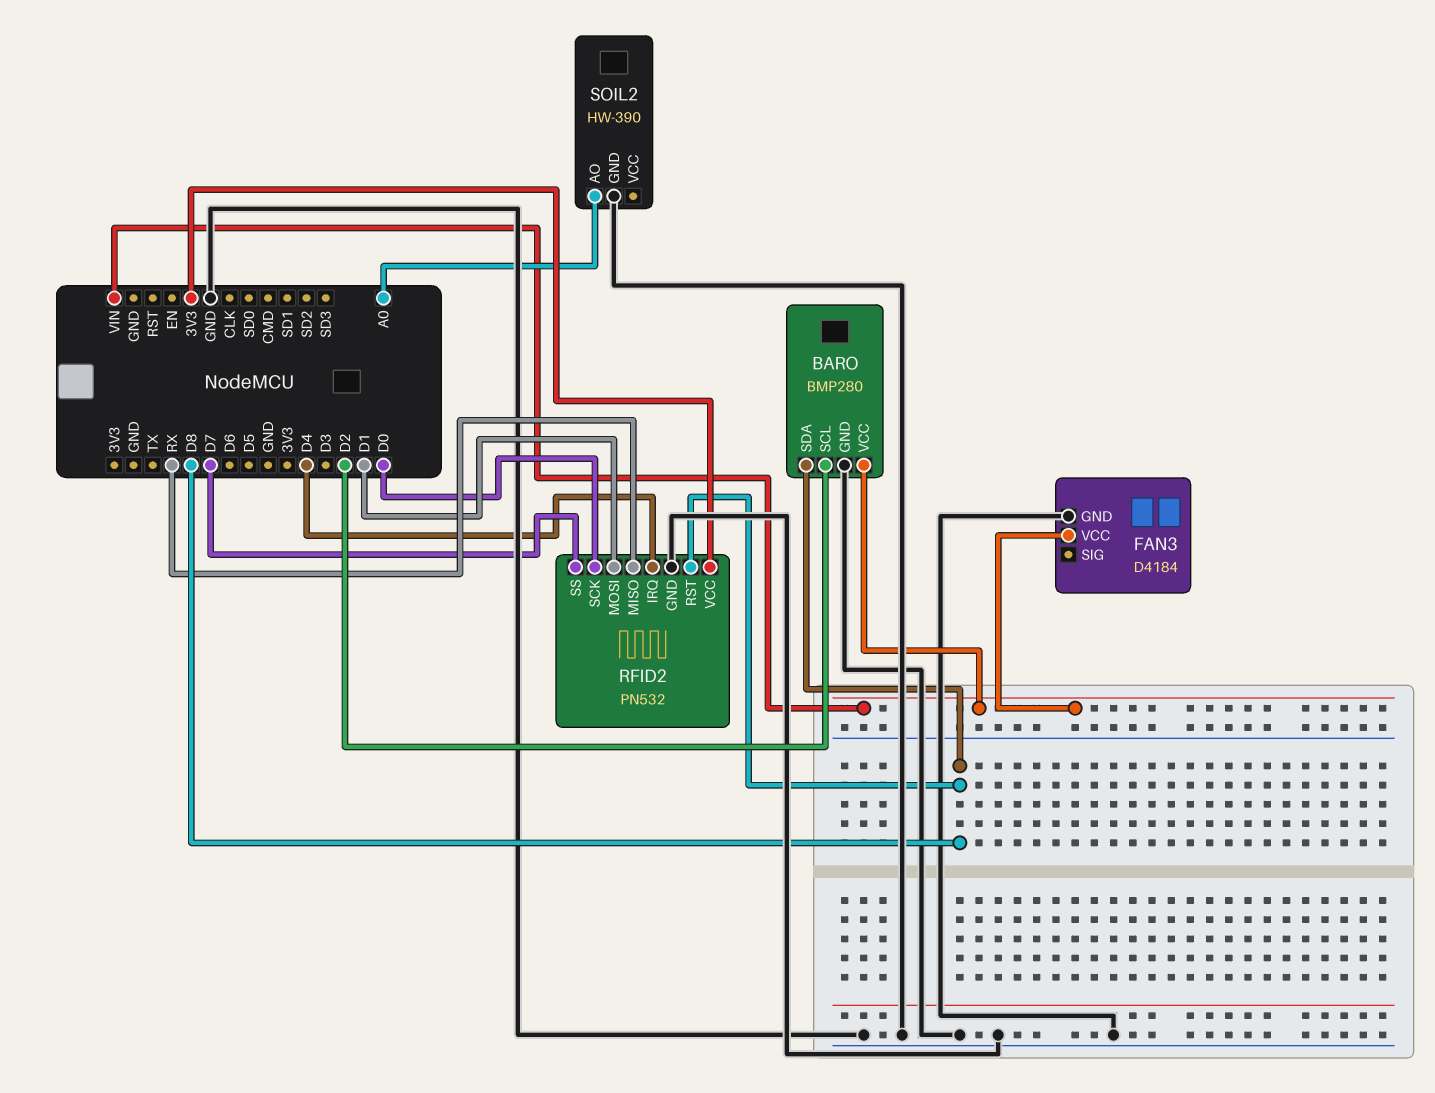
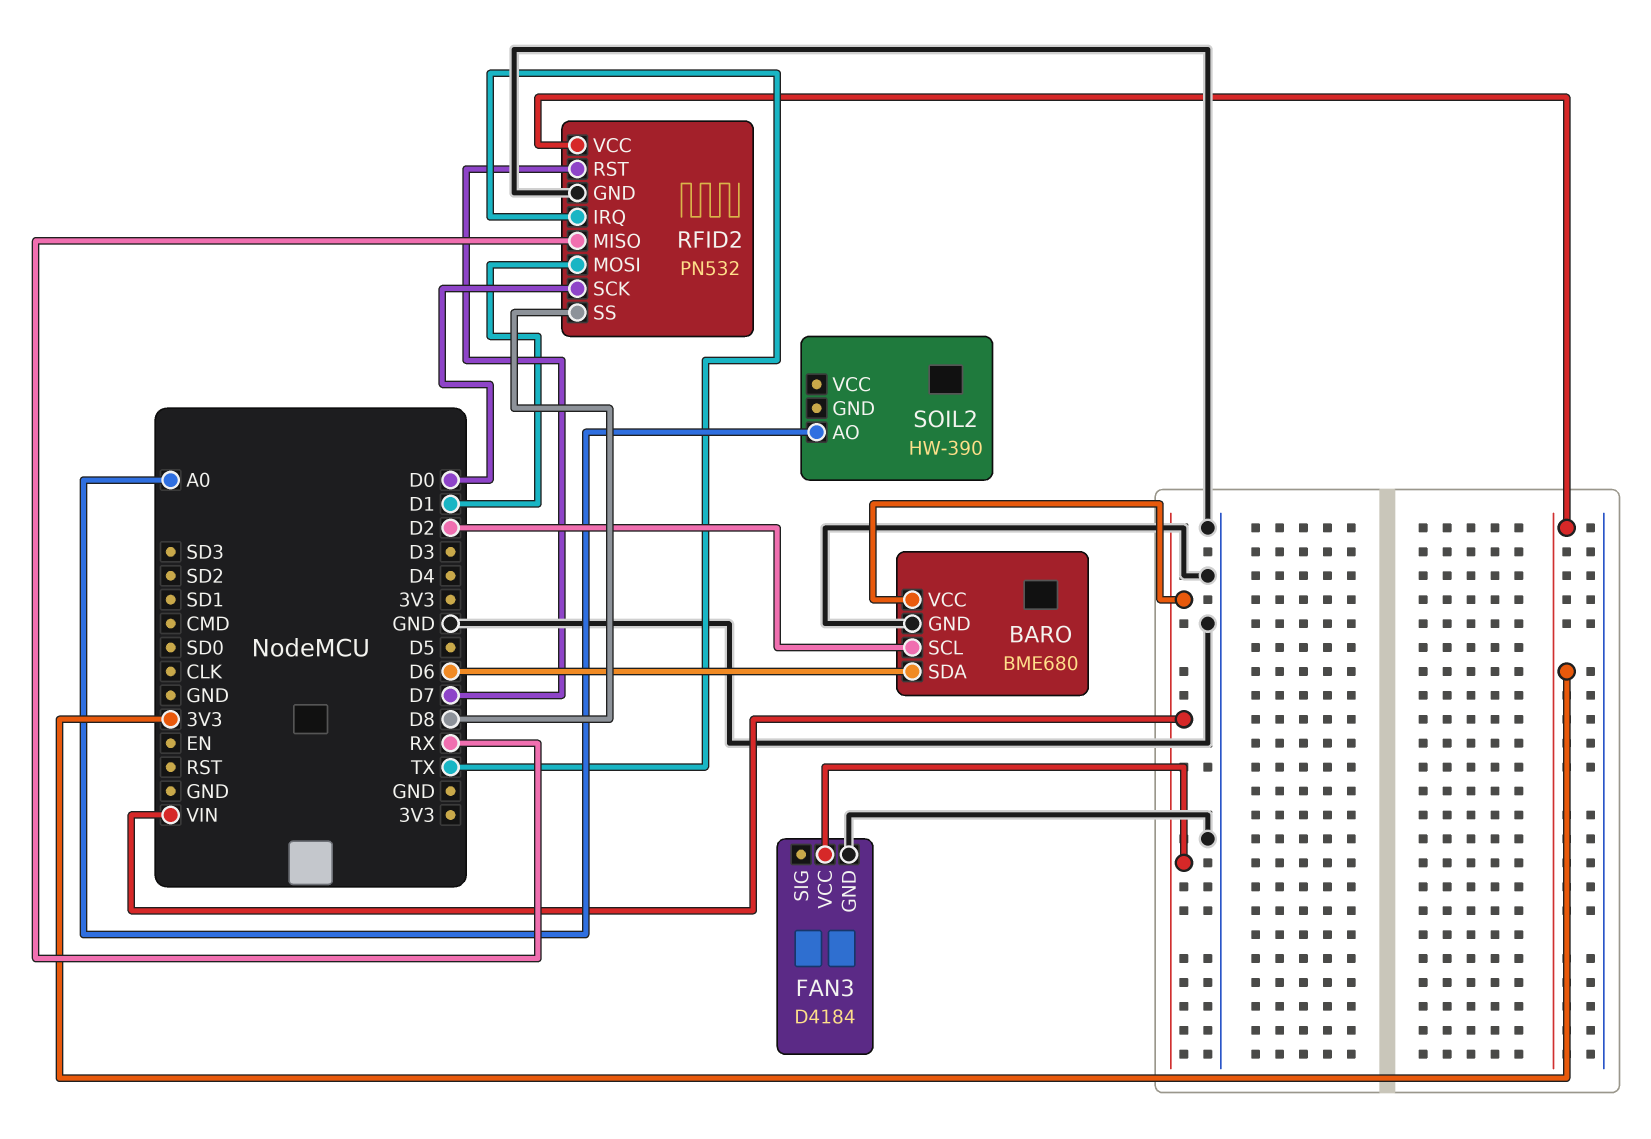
BARO: BMP280 -> BME680
BARO pin SDA: D8 -> D6
RFID2 pin IRQ: D4 -> TX
RFID2 pin RST: D8 -> D7
RFID2 pin SS: D7 -> D8
SOIL2 pin GND: GND -> none

